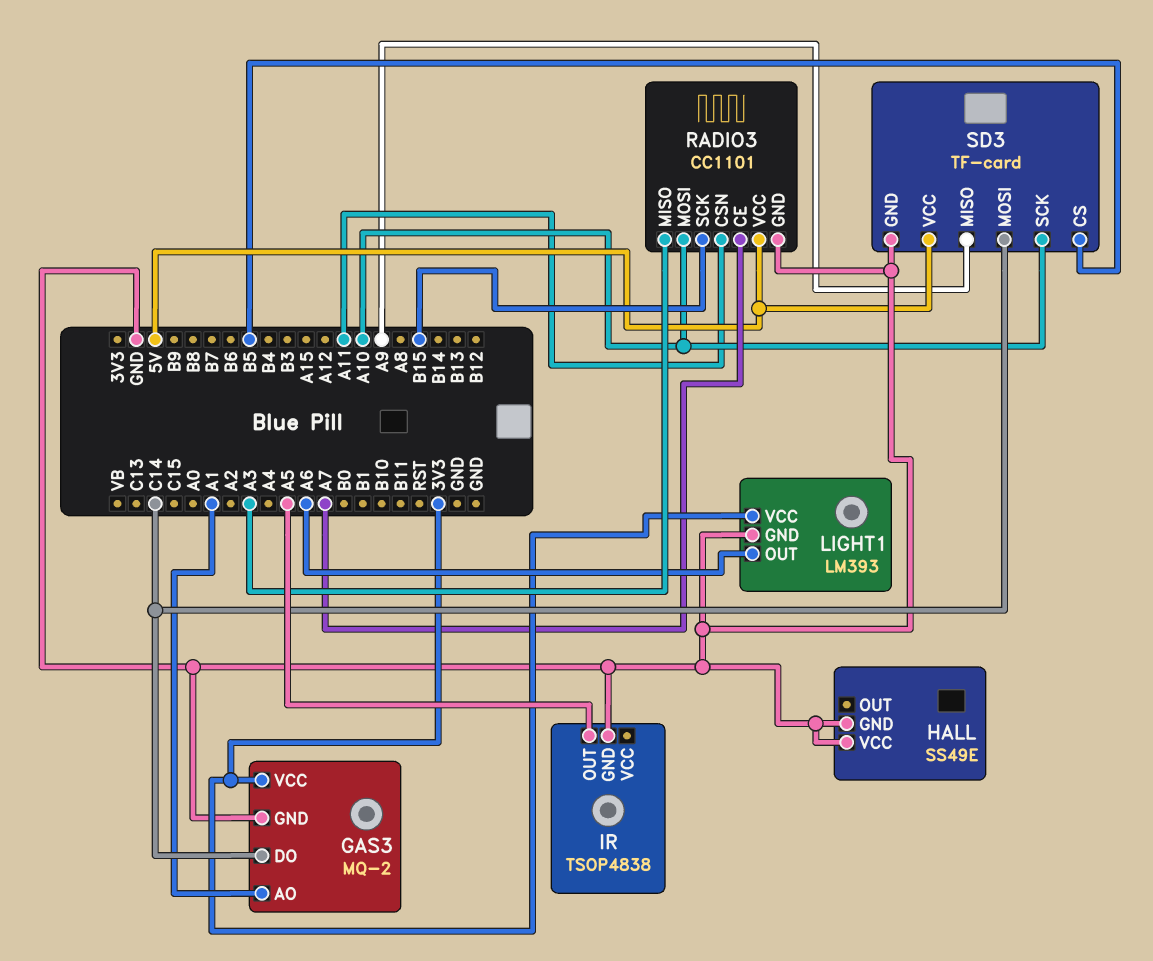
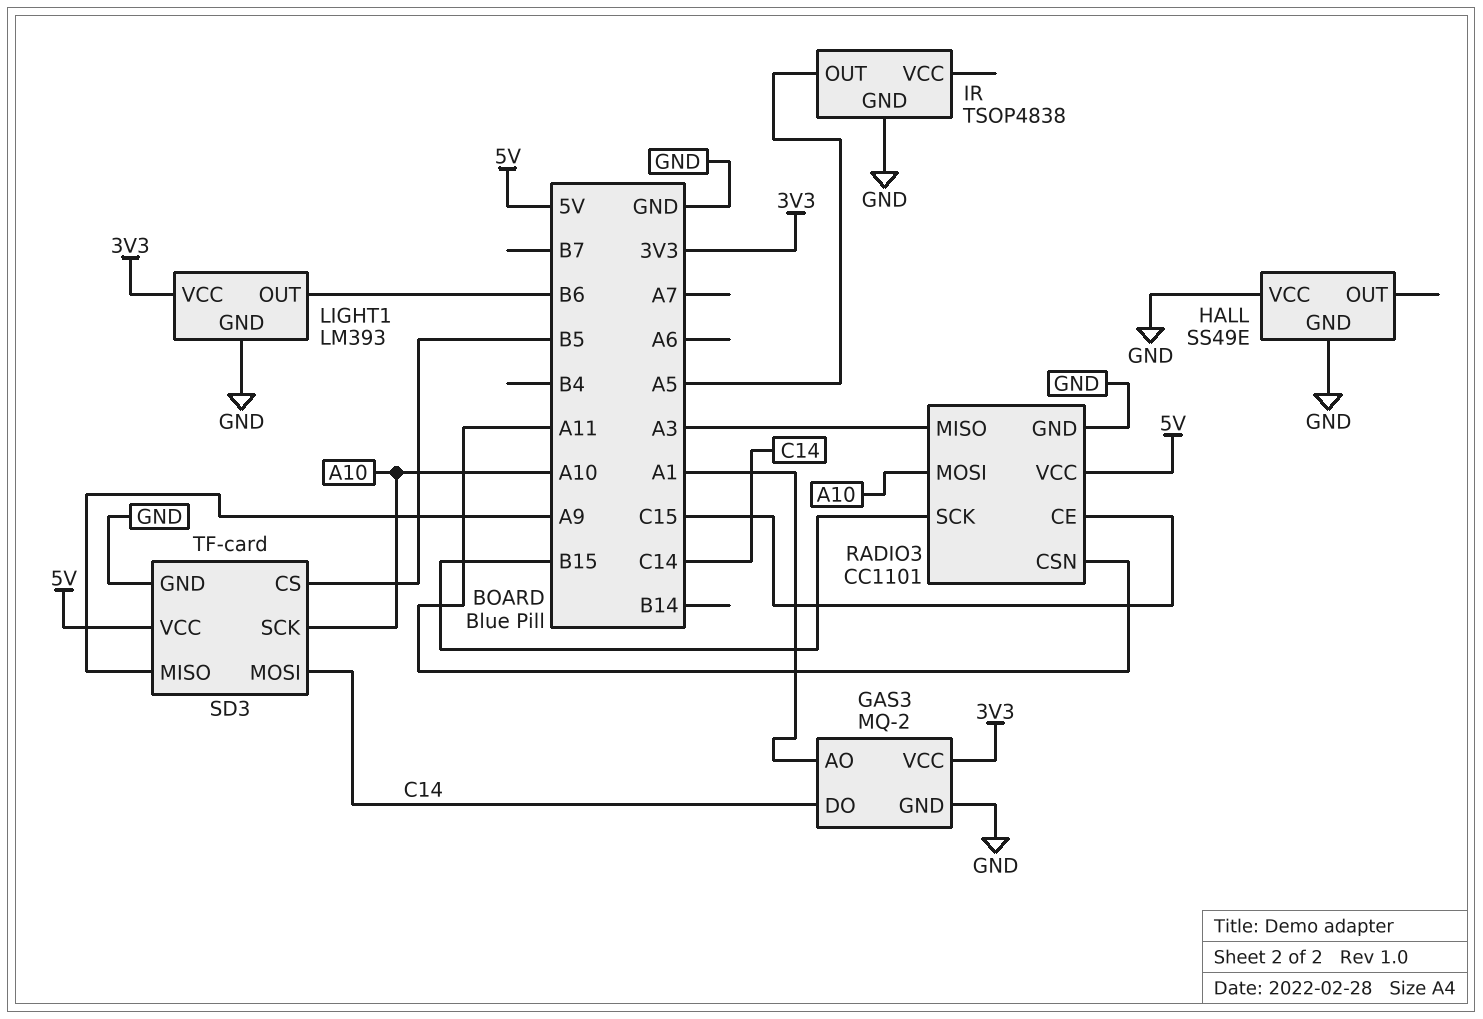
LIGHT1 pin OUT: A6 -> B6
RADIO3 pin CE: A7 -> C15

